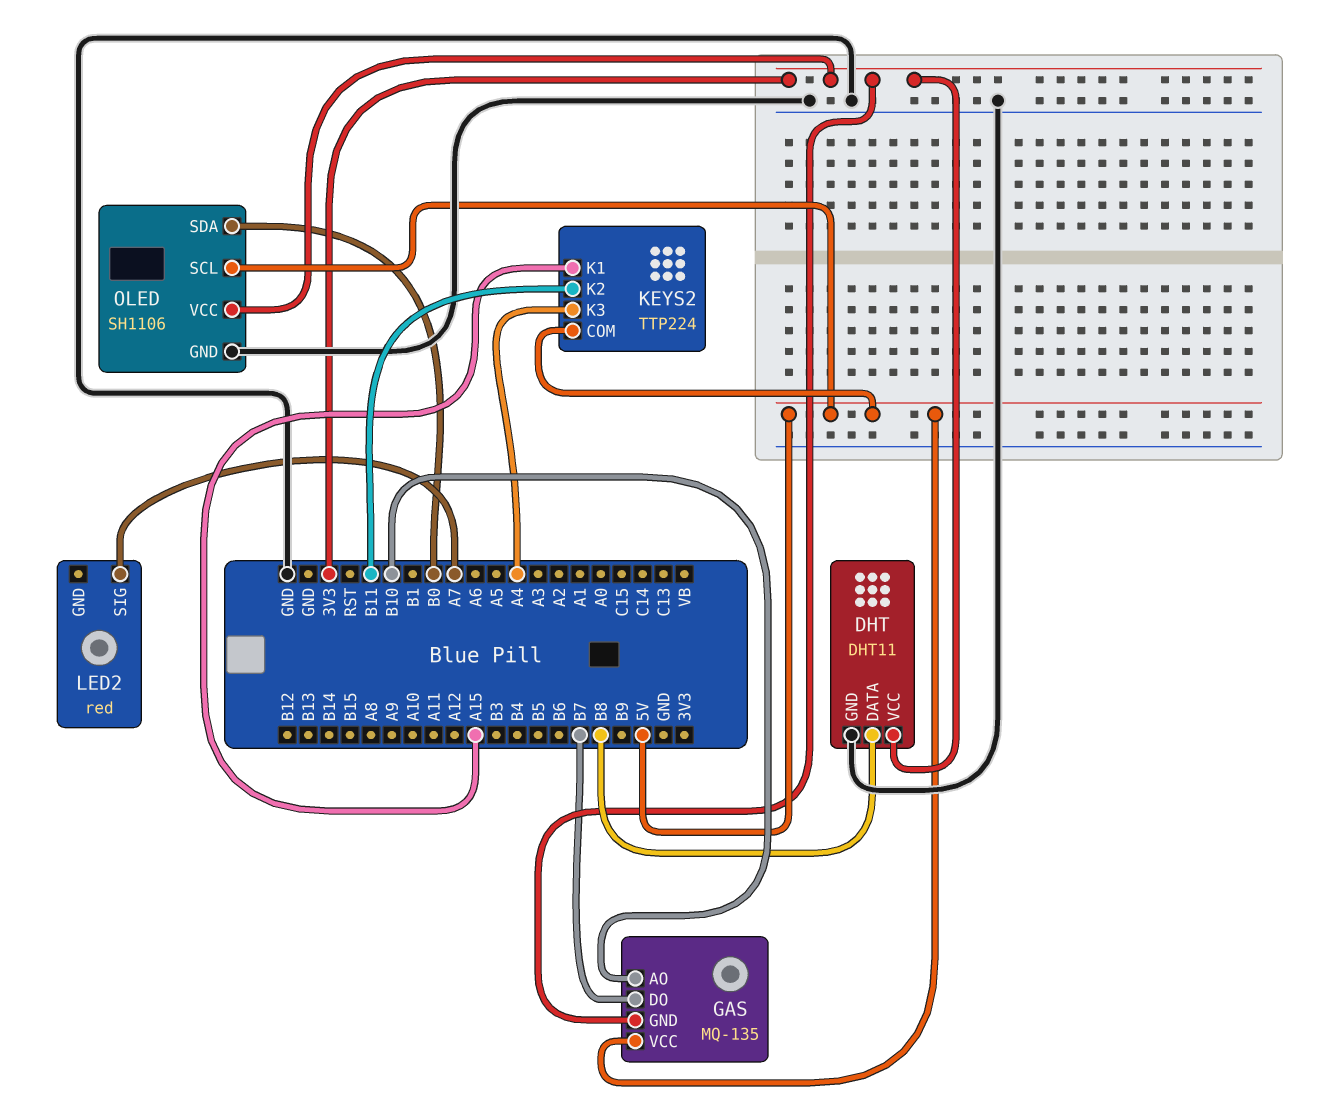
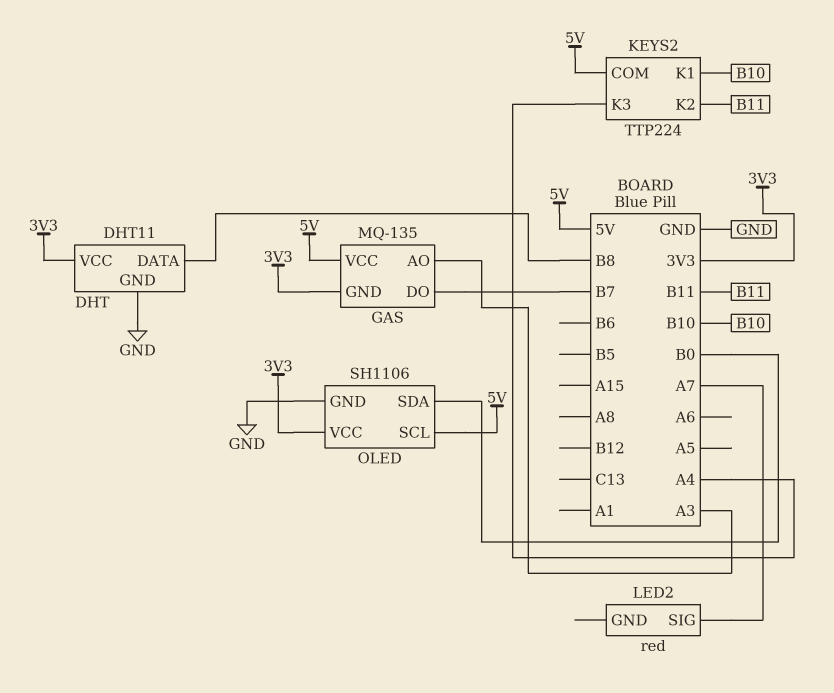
GAS pin AO: B10 -> A3
KEYS2 pin K1: A15 -> B10

